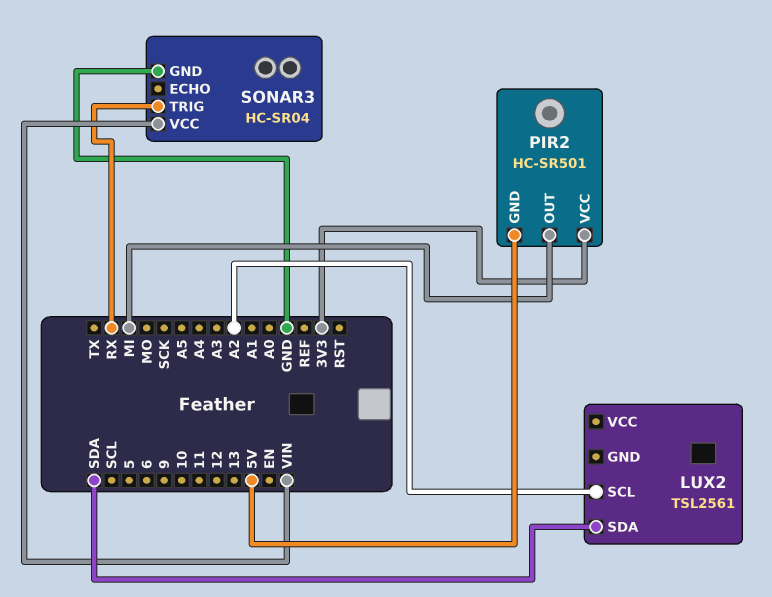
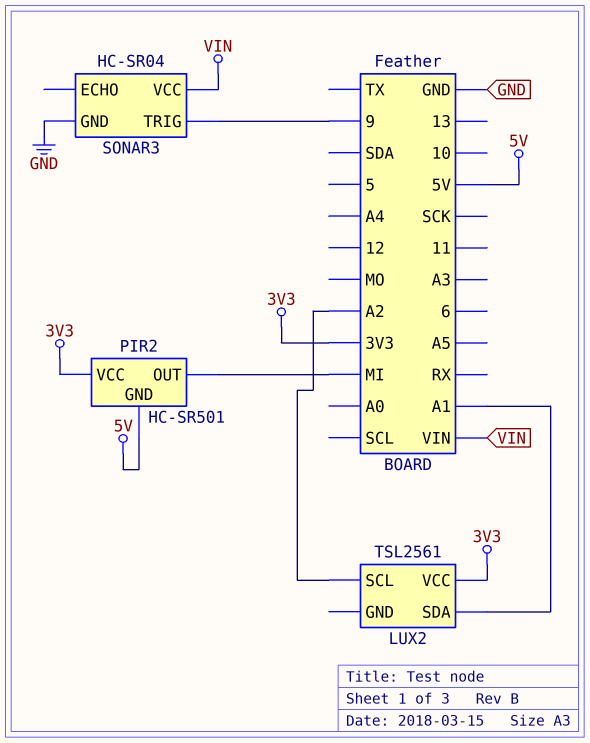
LUX2 pin SDA: SDA -> A1
LUX2 pin VCC: none -> 3V3
SONAR3 pin TRIG: RX -> 9

